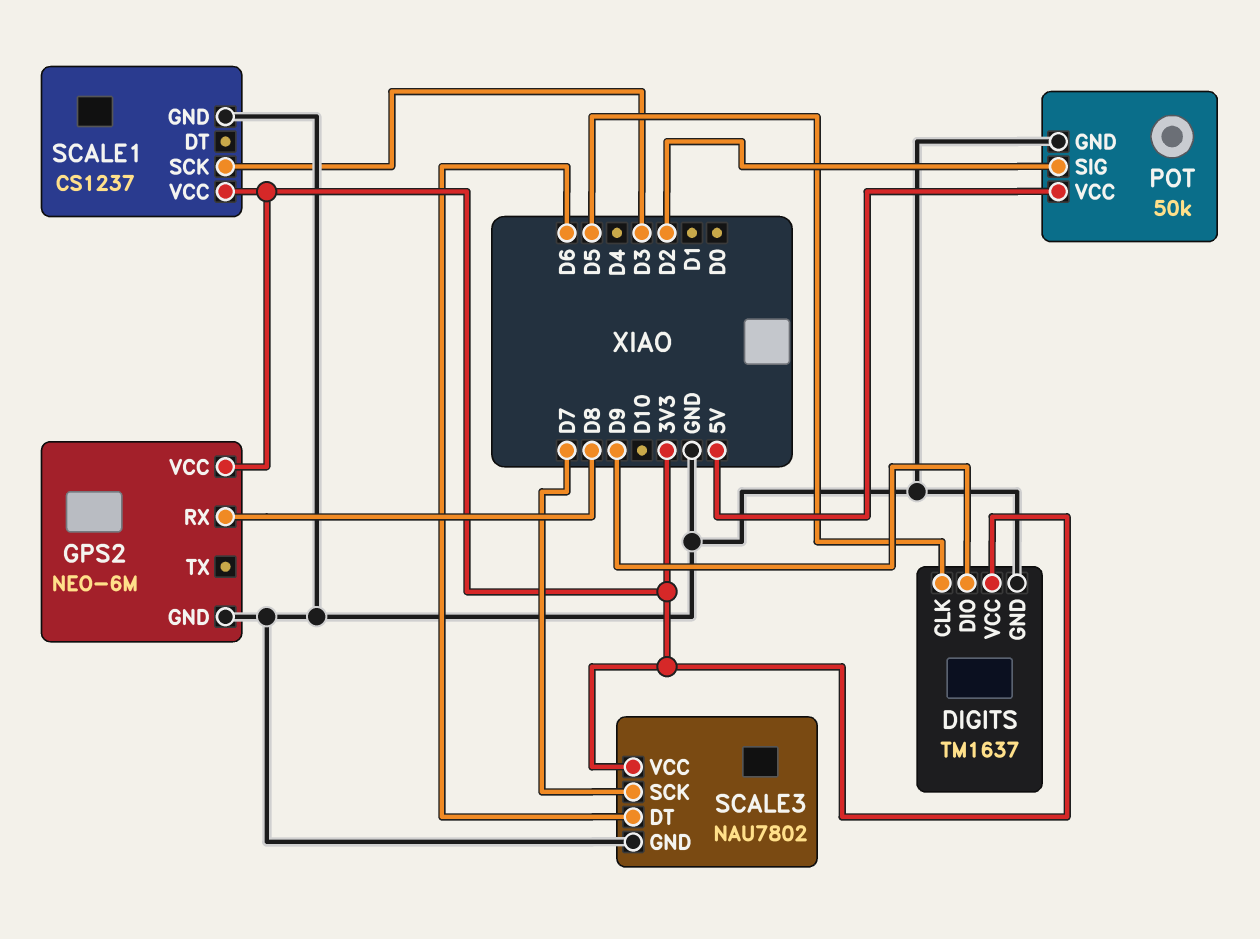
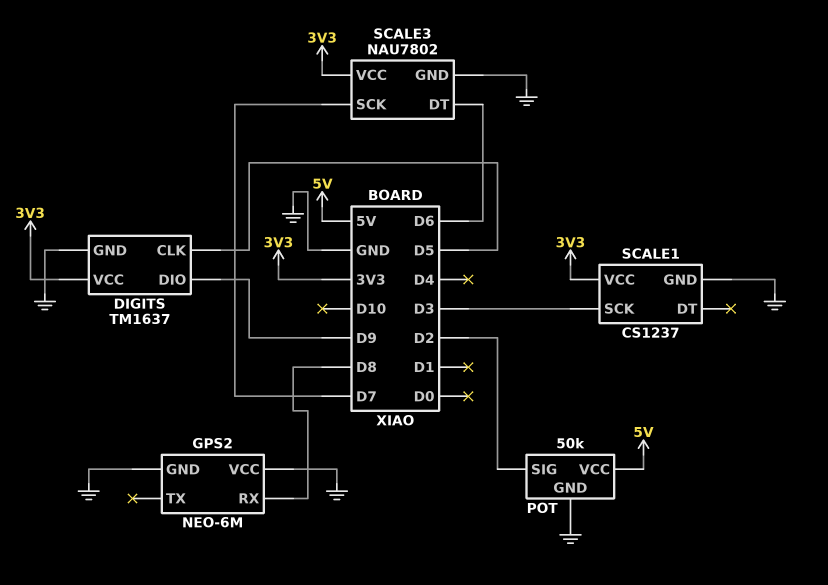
GPS2 pin VCC: 3V3 -> GND

